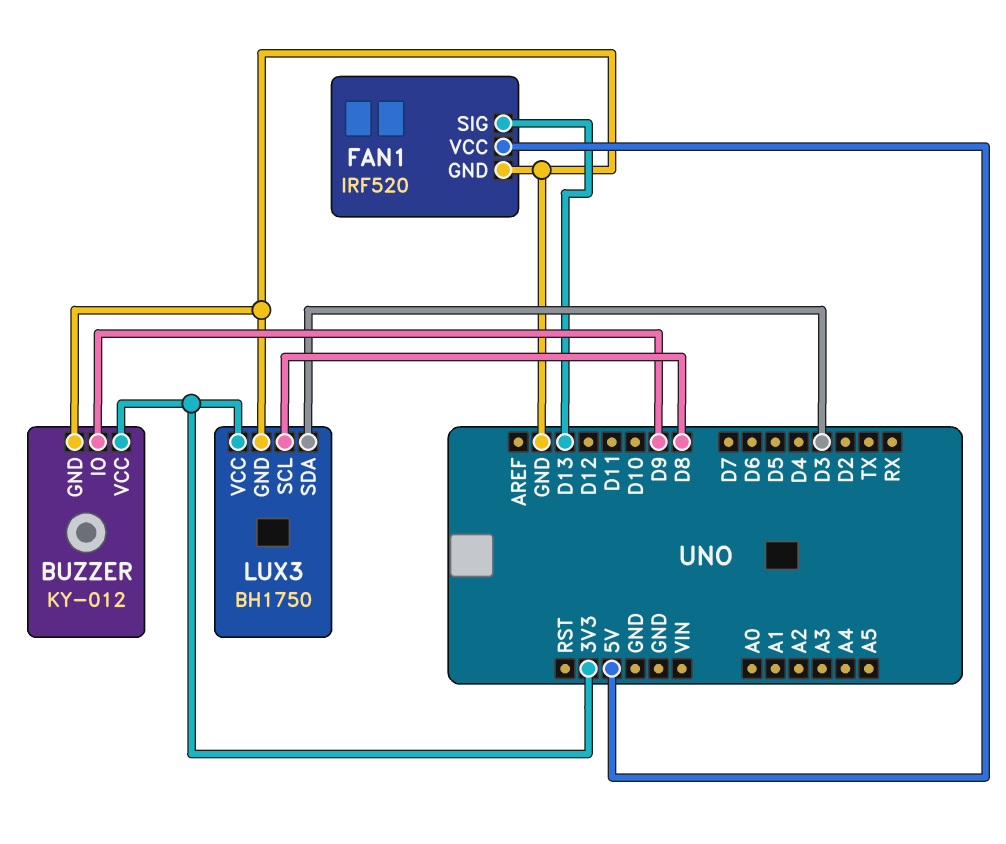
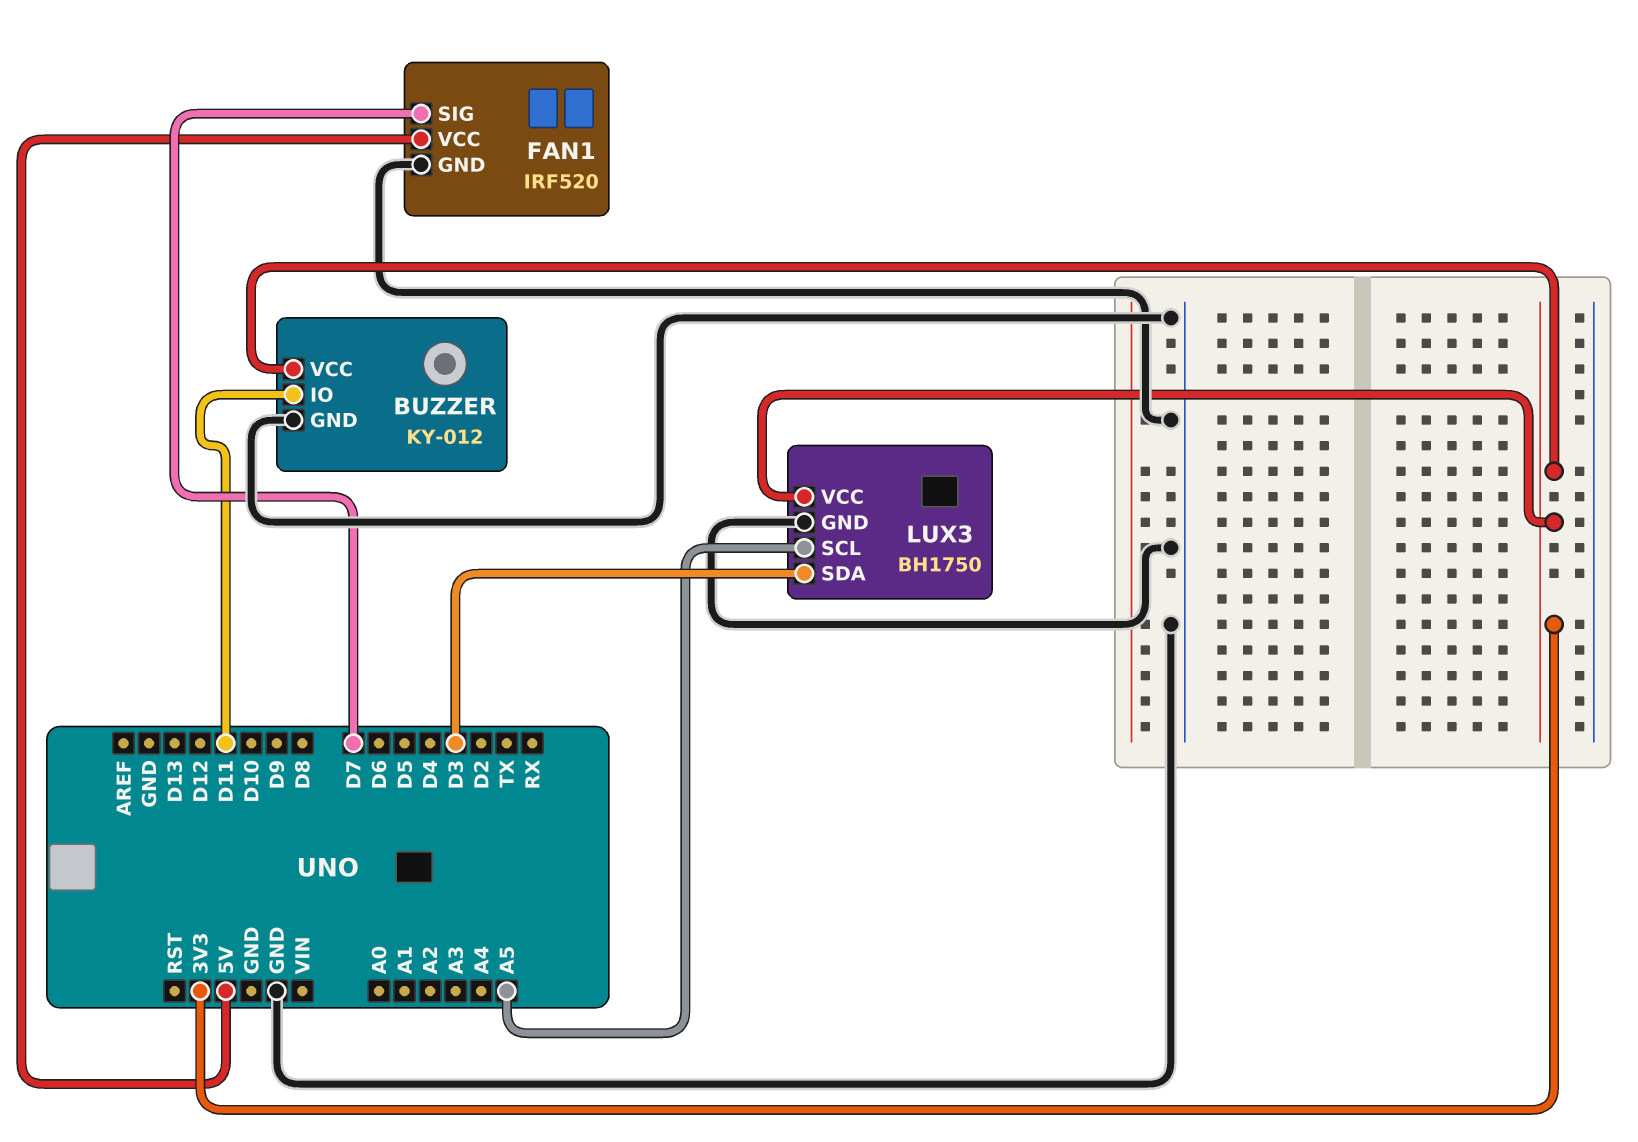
BUZZER pin IO: D9 -> D11
FAN1 pin SIG: D13 -> D7
LUX3 pin SCL: D8 -> A5

